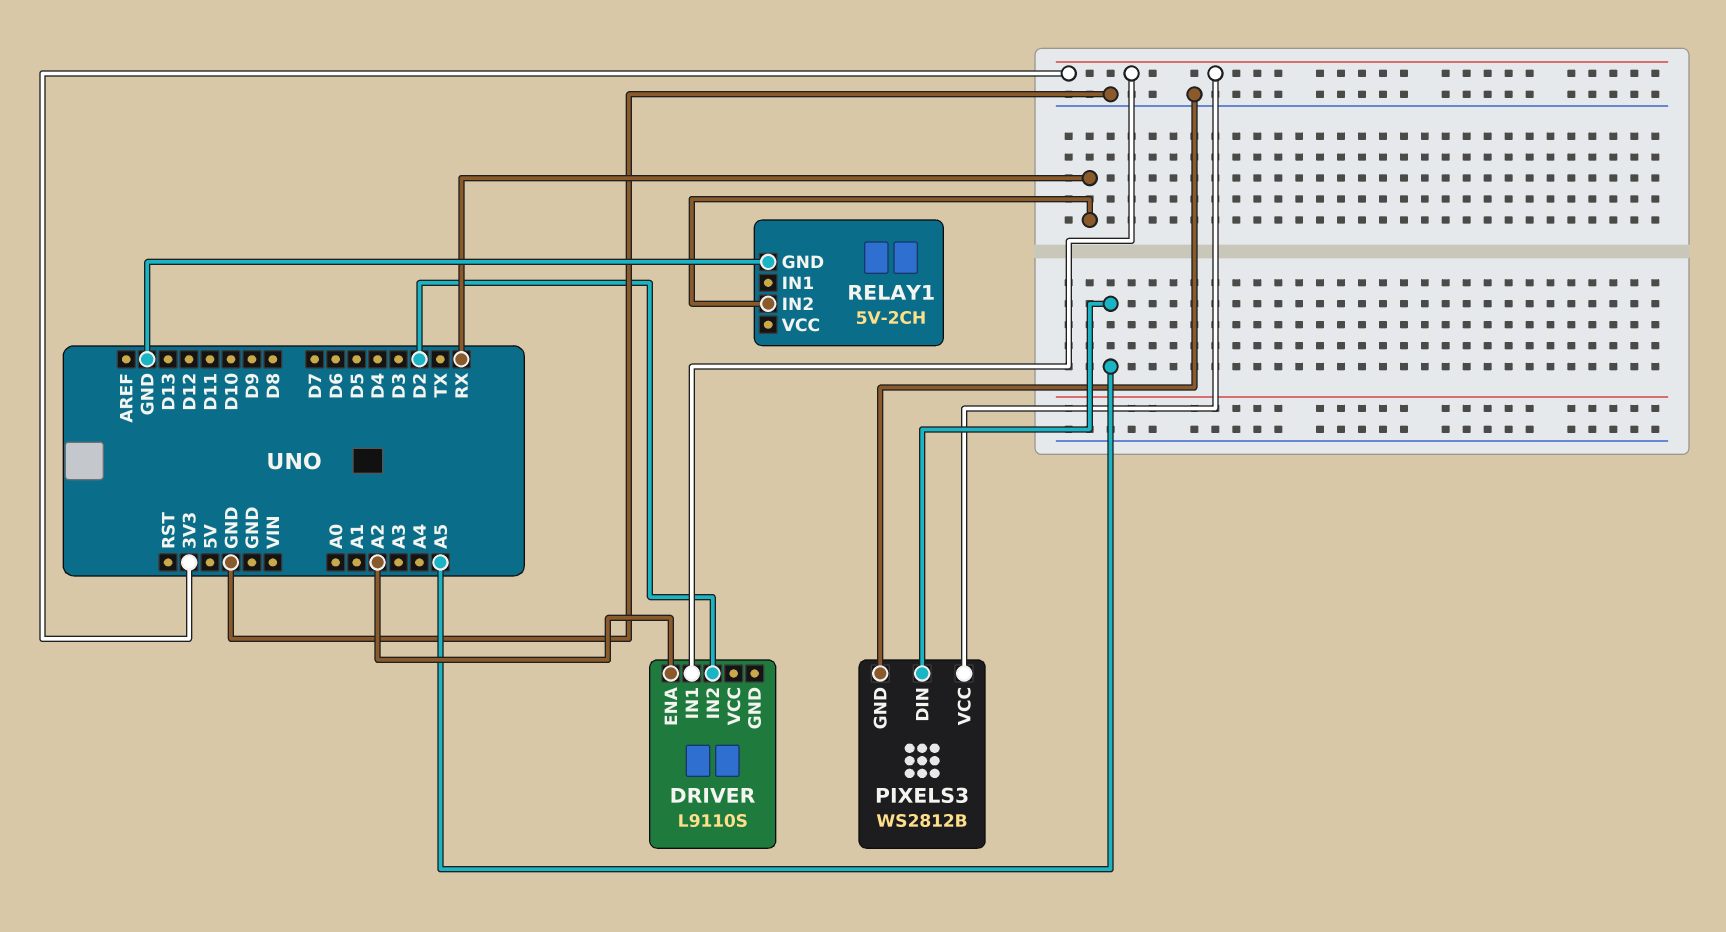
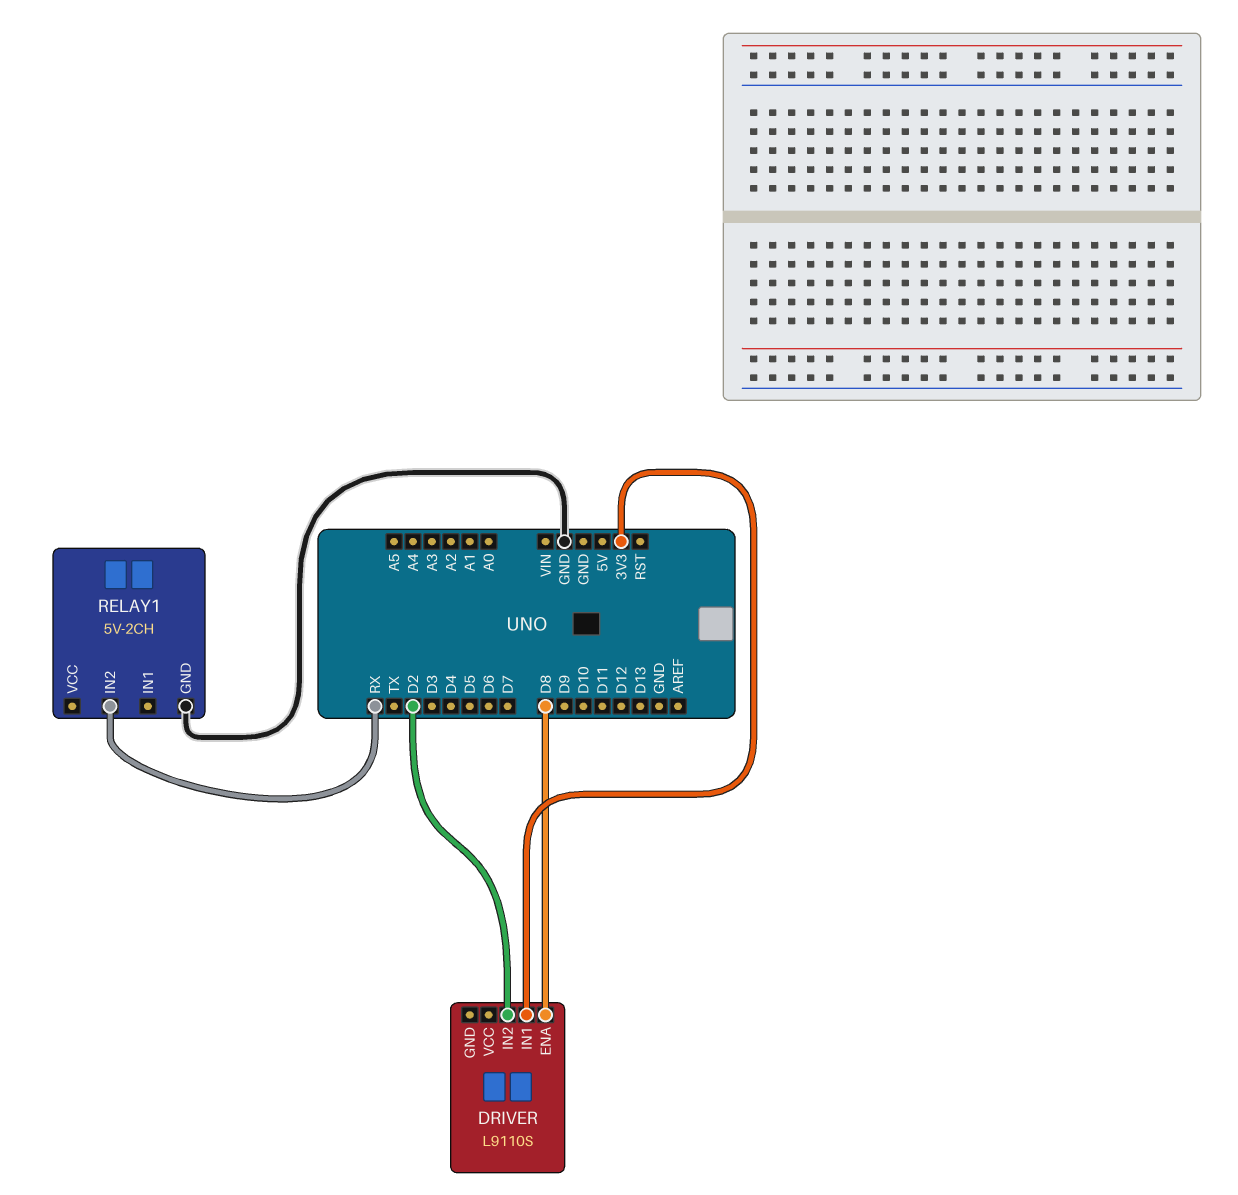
DRIVER pin ENA: A2 -> D8
PIXELS3: WS2812B -> none
PIXELS3 pin DIN: A5 -> none
PIXELS3 pin GND: GND -> none
PIXELS3 pin VCC: 3V3 -> none

